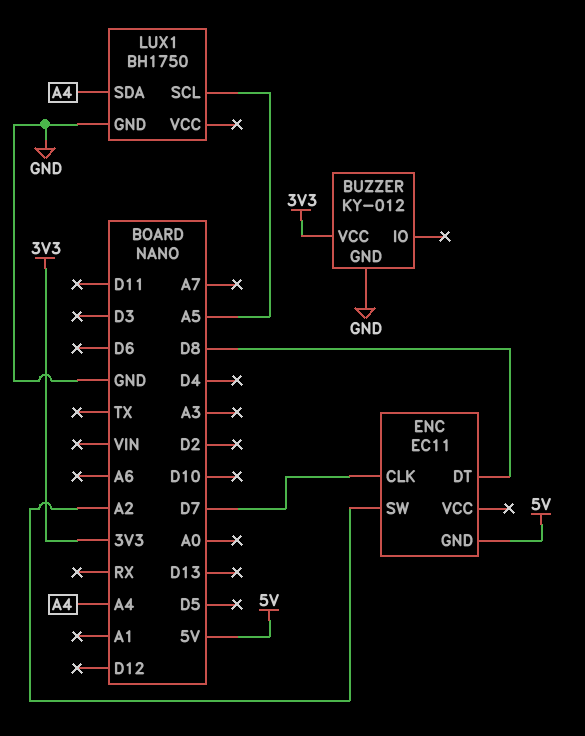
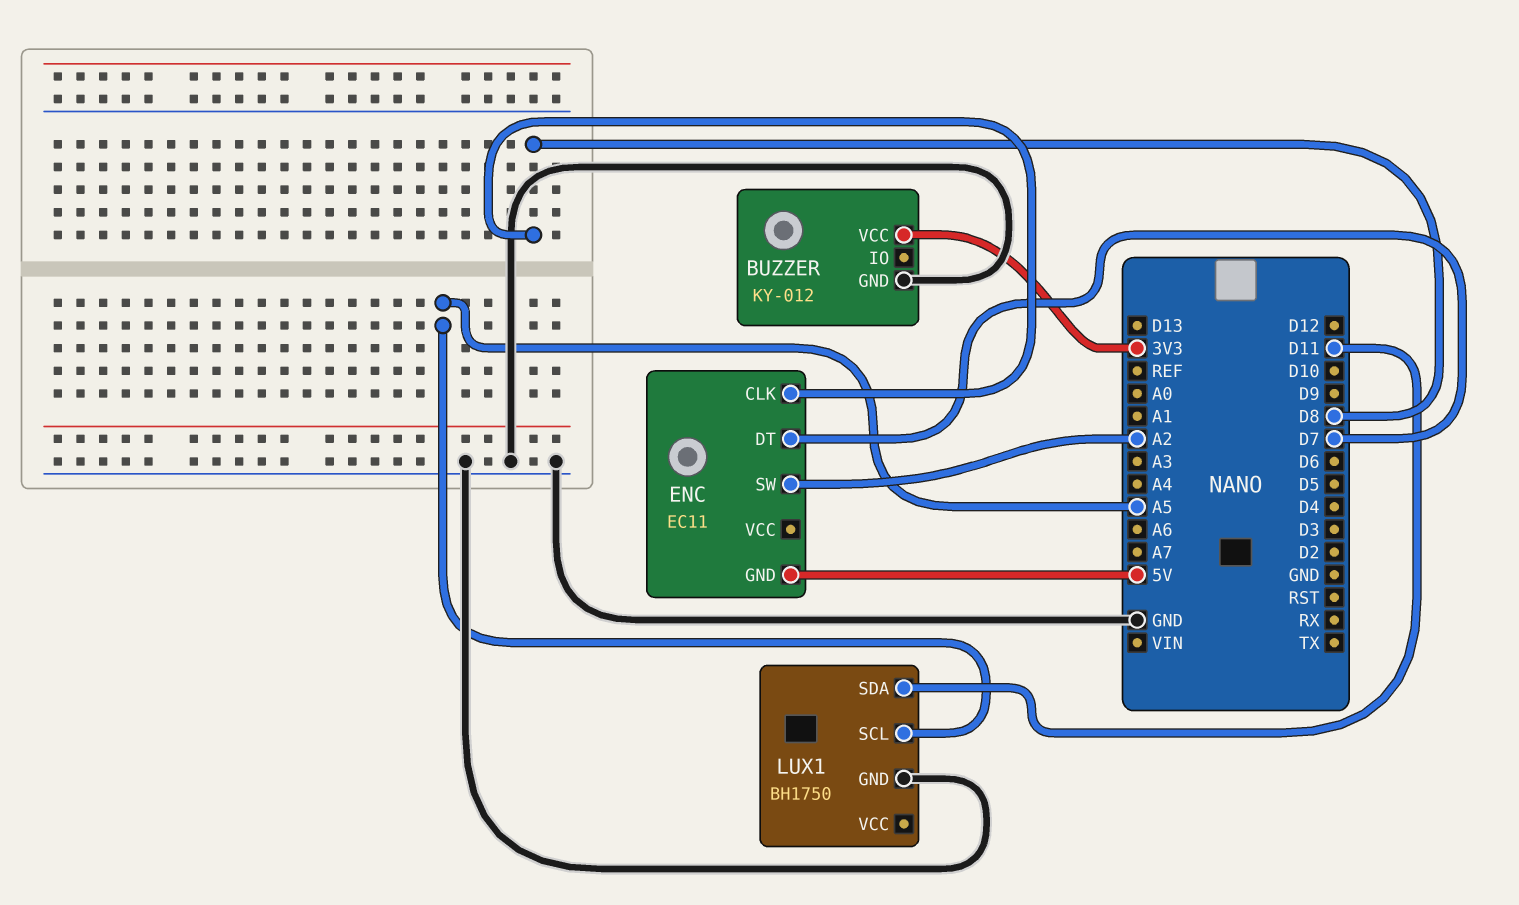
ENC pin CLK: D7 -> D8
ENC pin DT: D8 -> D7
LUX1 pin SDA: A4 -> D11

